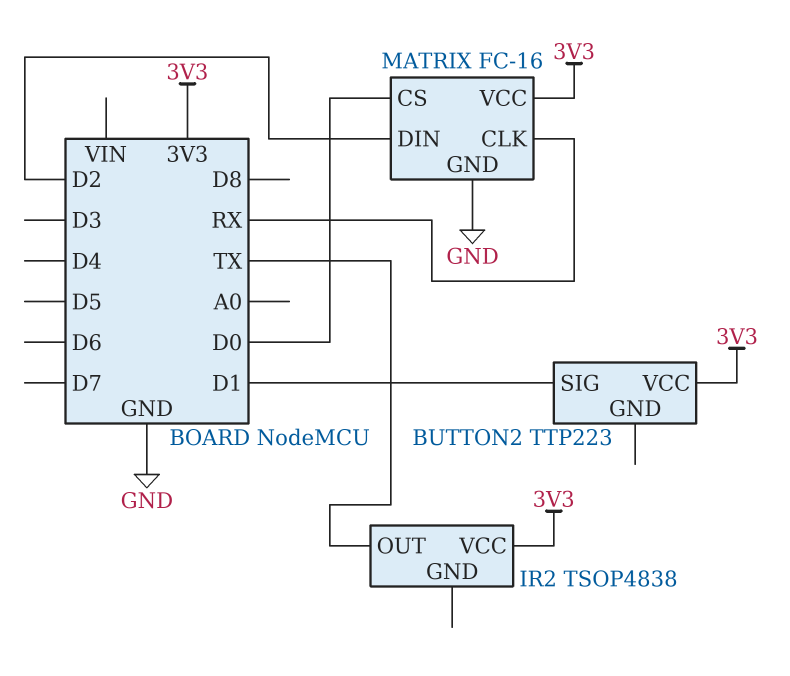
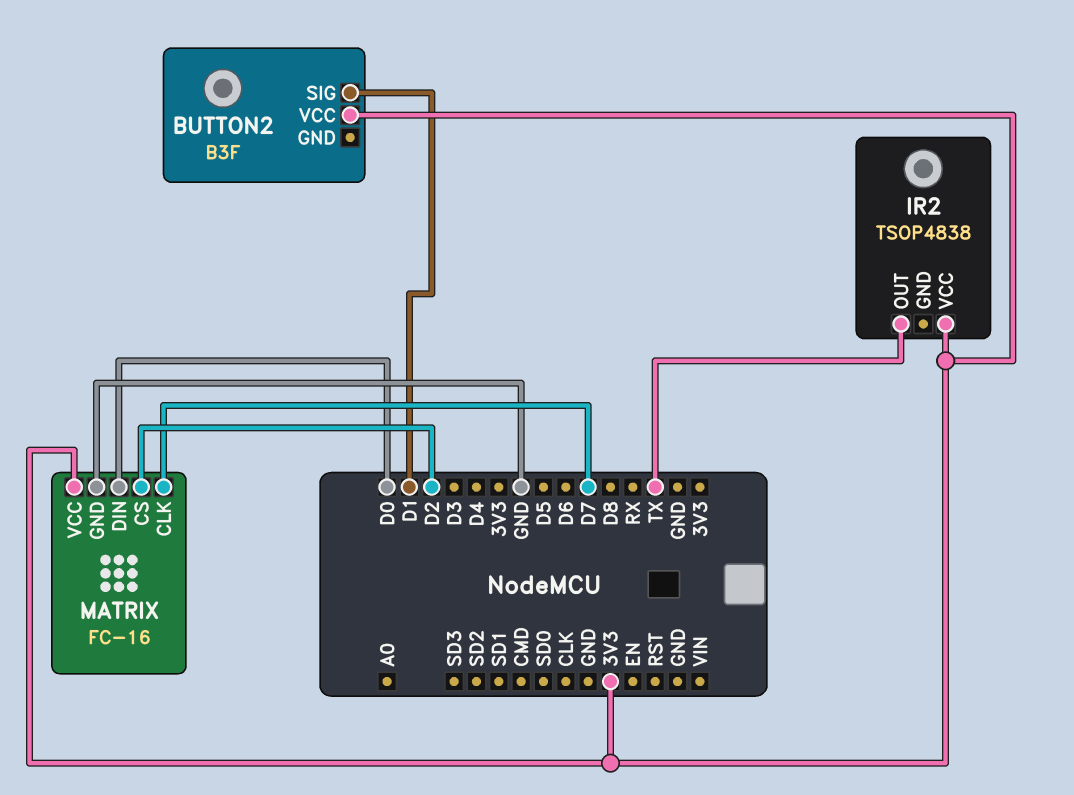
BUTTON2: TTP223 -> B3F
MATRIX pin CLK: RX -> D7
MATRIX pin CS: D0 -> D2
MATRIX pin DIN: D2 -> D0

